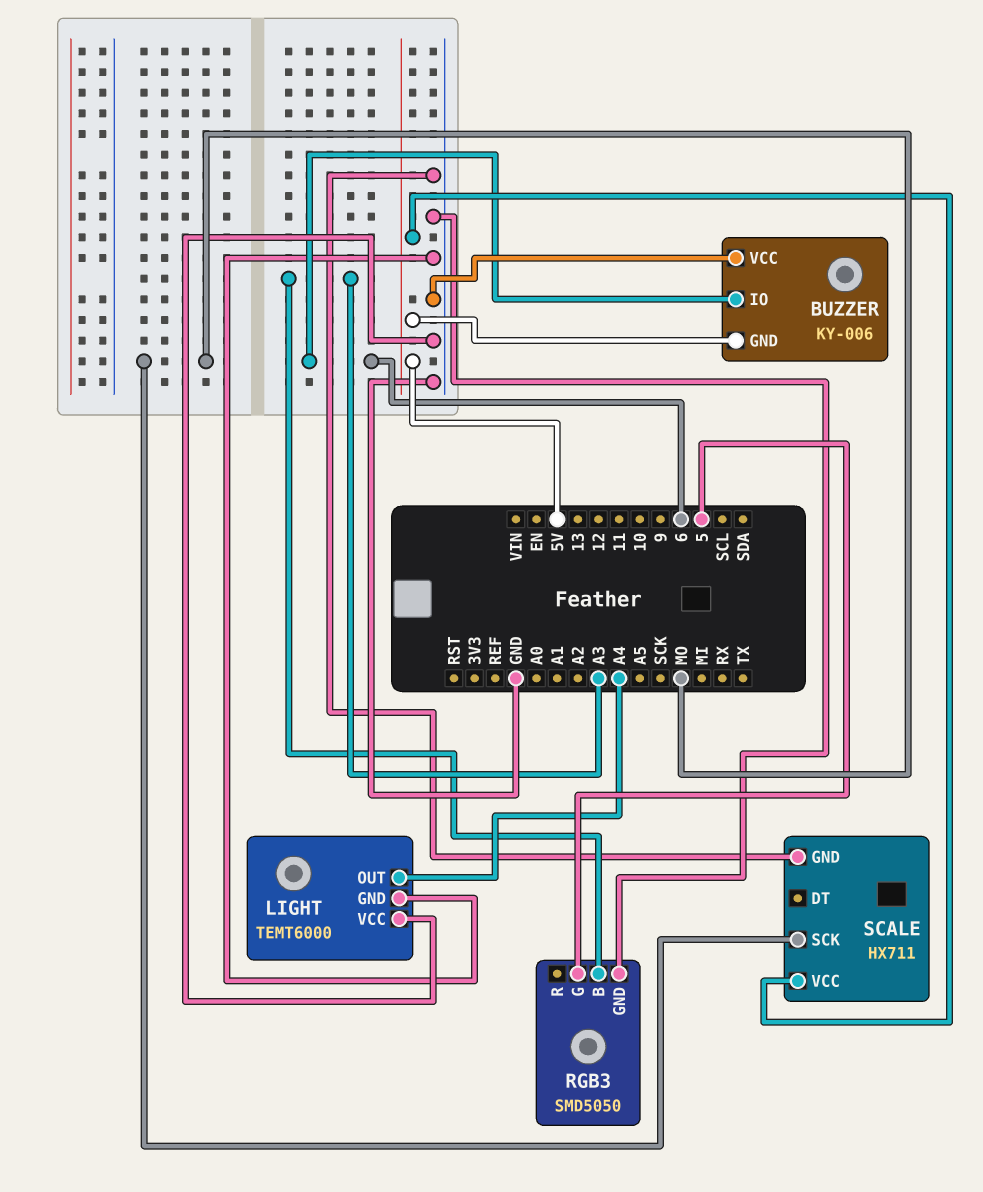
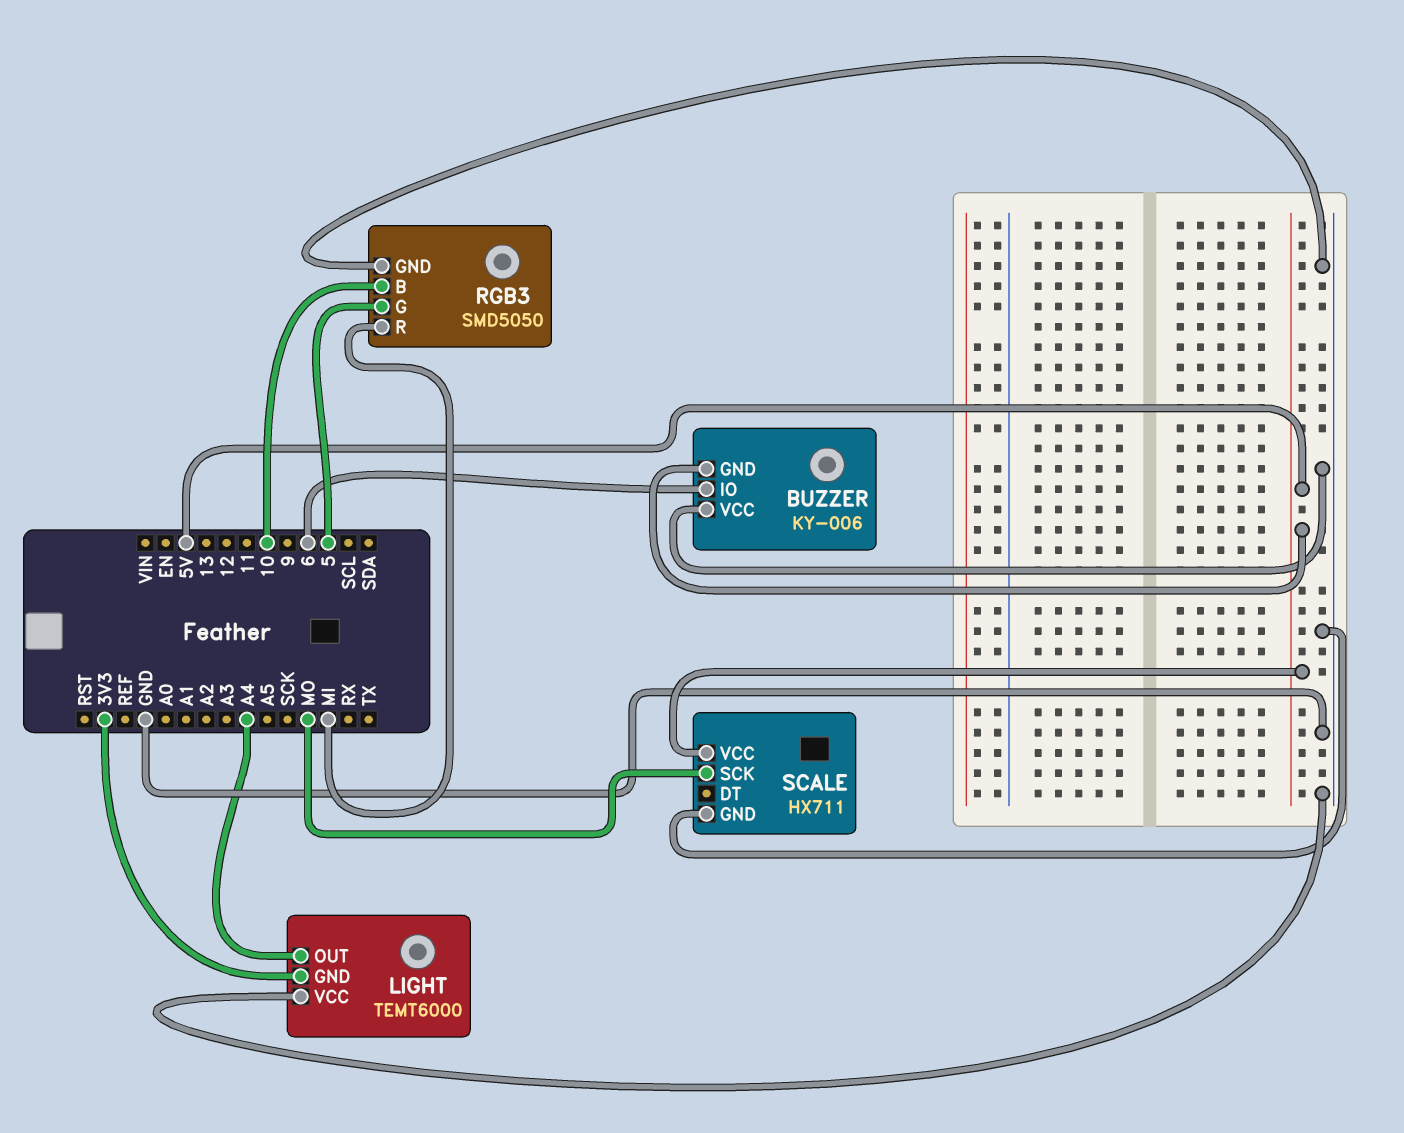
LIGHT pin GND: GND -> 3V3
RGB3 pin B: A3 -> 10
RGB3 pin R: none -> MI

